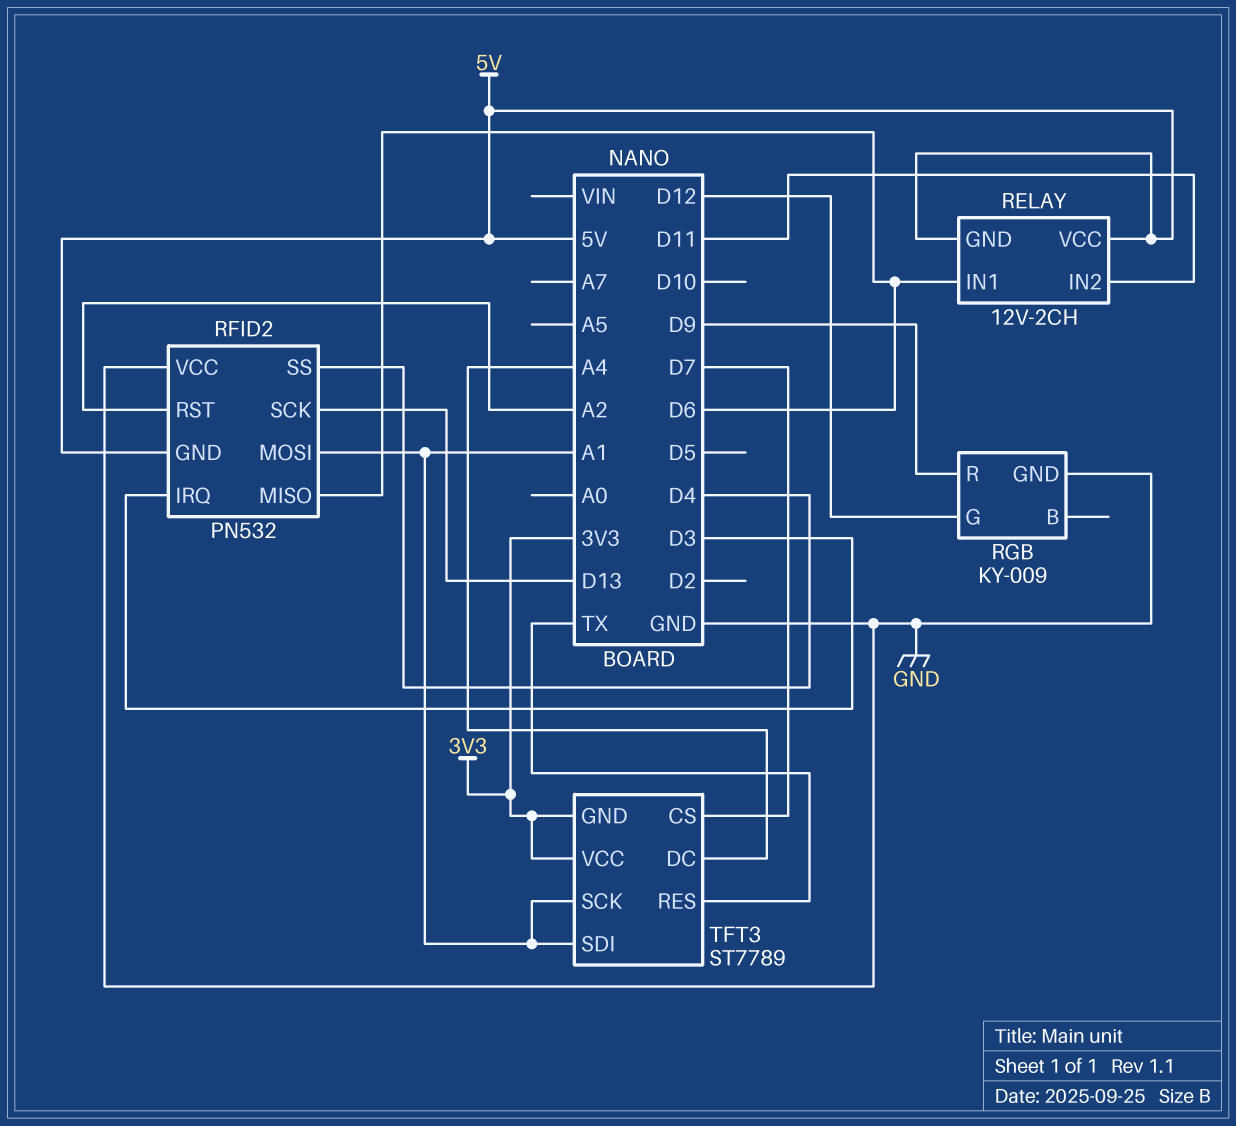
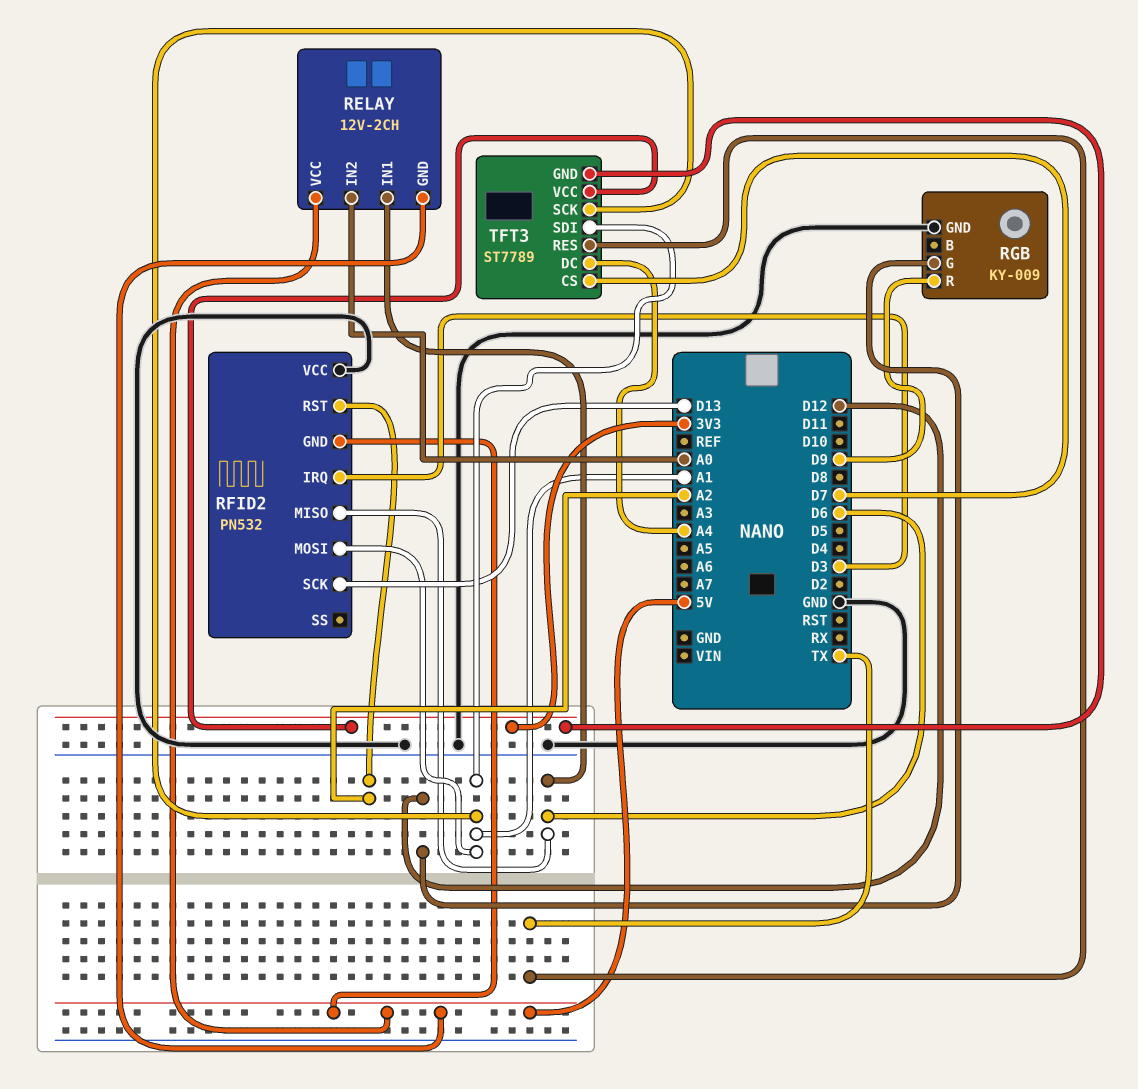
RELAY pin IN2: D11 -> A0
RFID2 pin SS: D4 -> none

